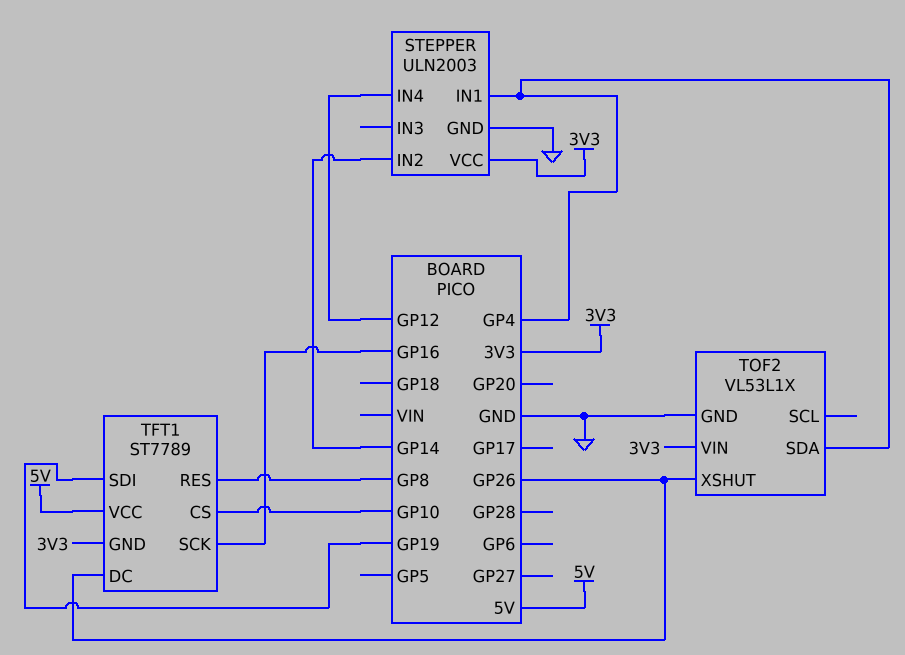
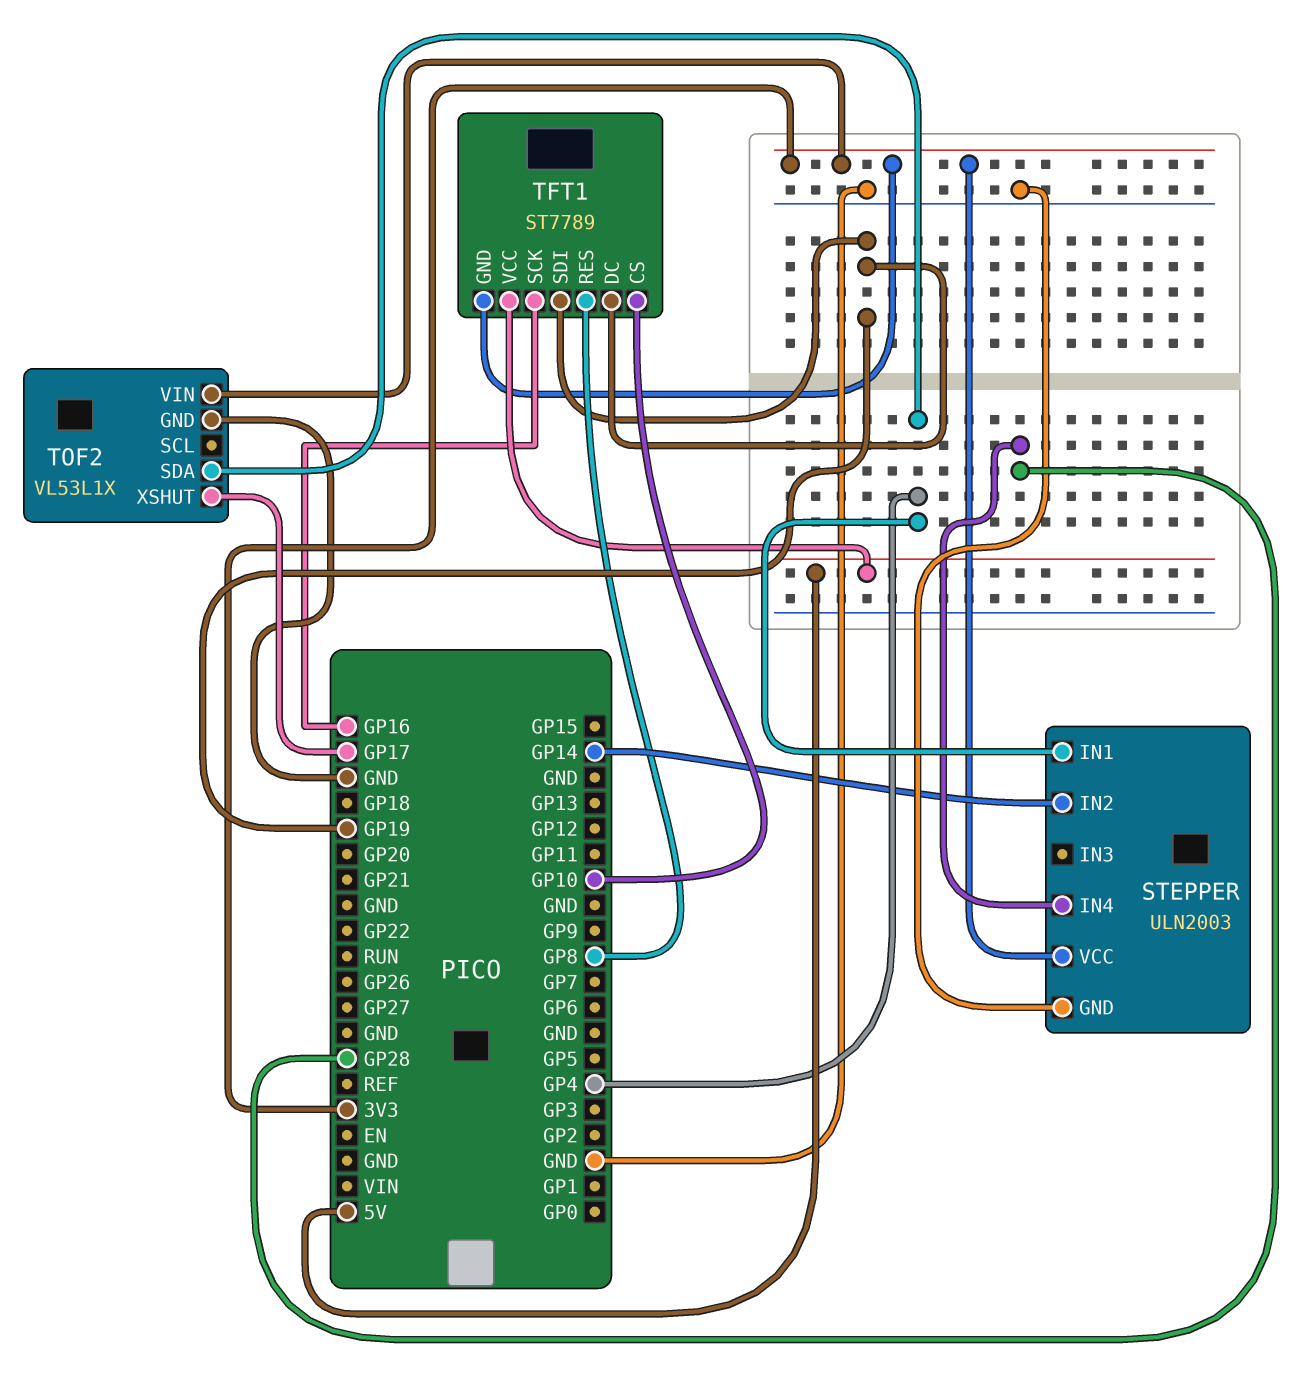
STEPPER pin IN4: GP12 -> GP28
TFT1 pin DC: GP26 -> GP19
TOF2 pin XSHUT: GP26 -> GP17

